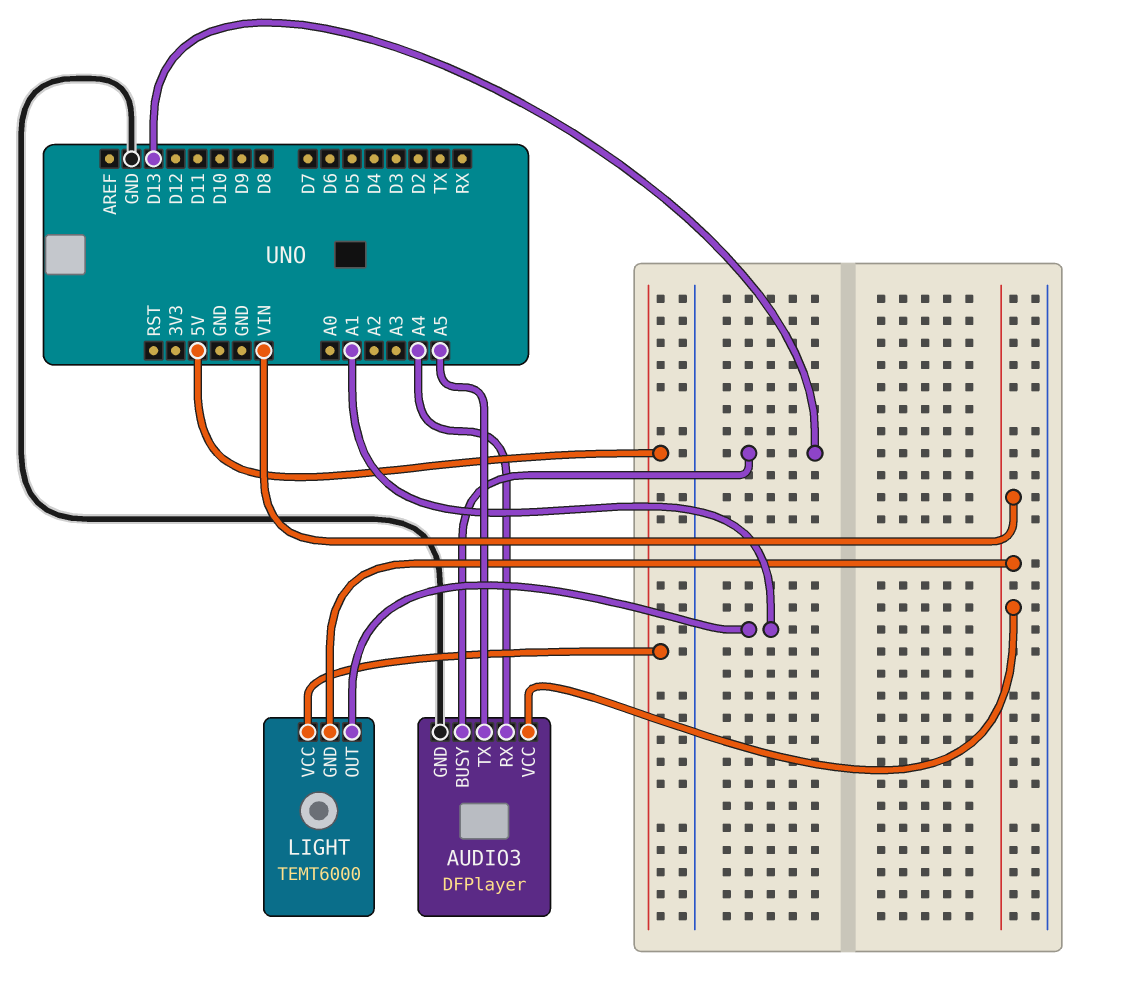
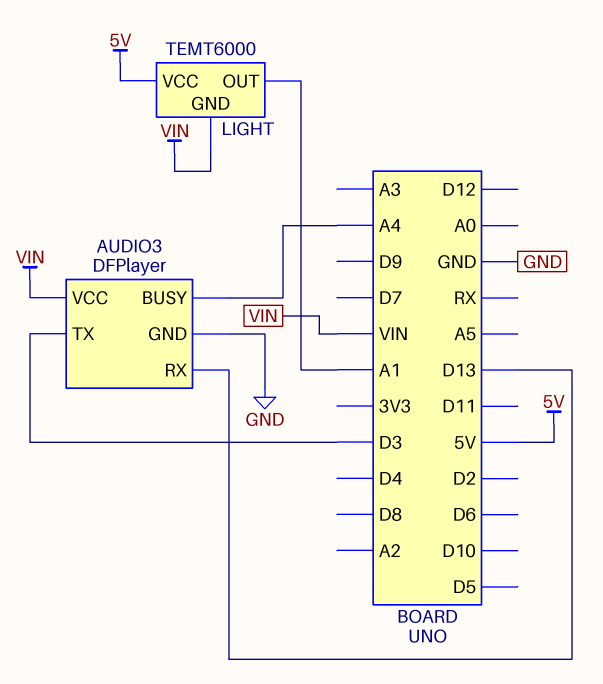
AUDIO3 pin BUSY: D13 -> A4
AUDIO3 pin RX: A4 -> D13
AUDIO3 pin TX: A5 -> D3

